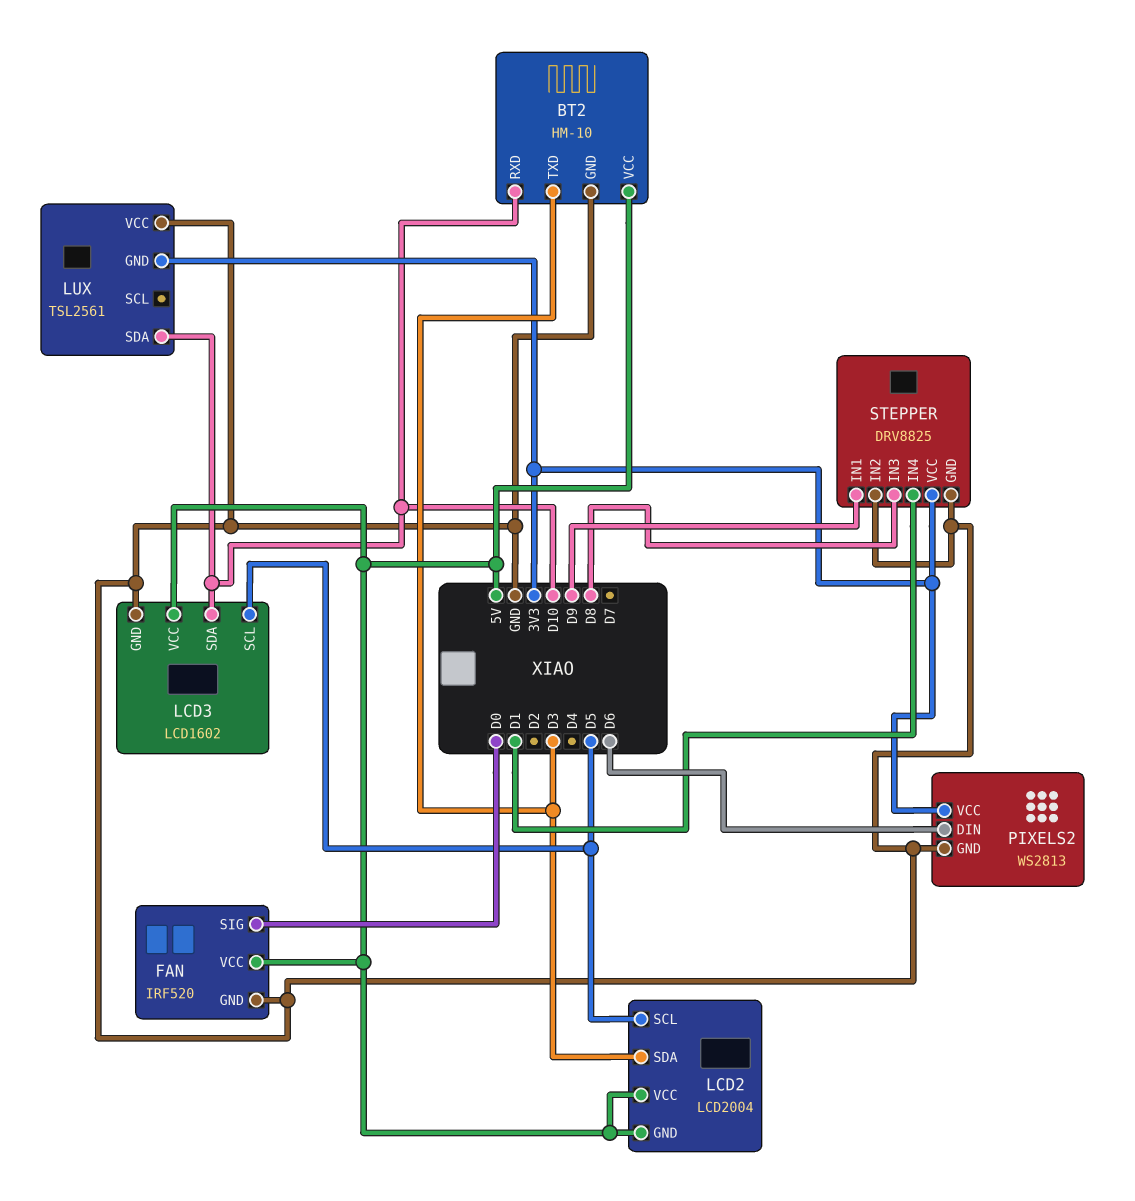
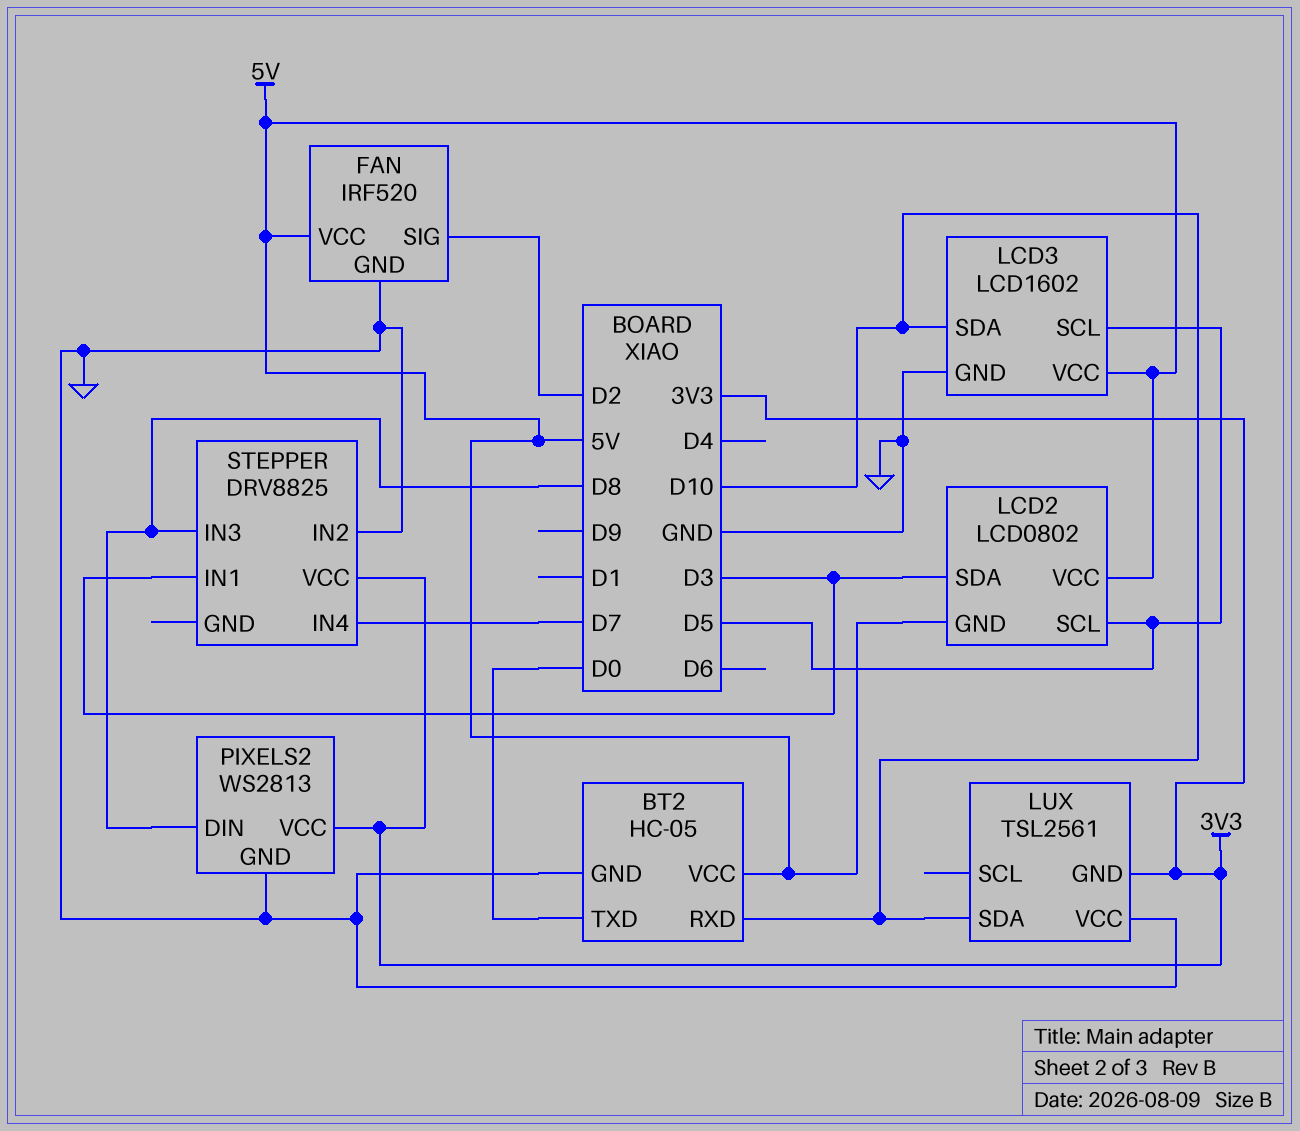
BT2: HM-10 -> HC-05
BT2 pin TXD: D3 -> D0
FAN pin SIG: D0 -> D2
LCD2: LCD2004 -> LCD0802
PIXELS2 pin DIN: D6 -> D8
STEPPER pin GND: GND -> none
STEPPER pin IN1: D9 -> D3
STEPPER pin IN4: D1 -> D7

